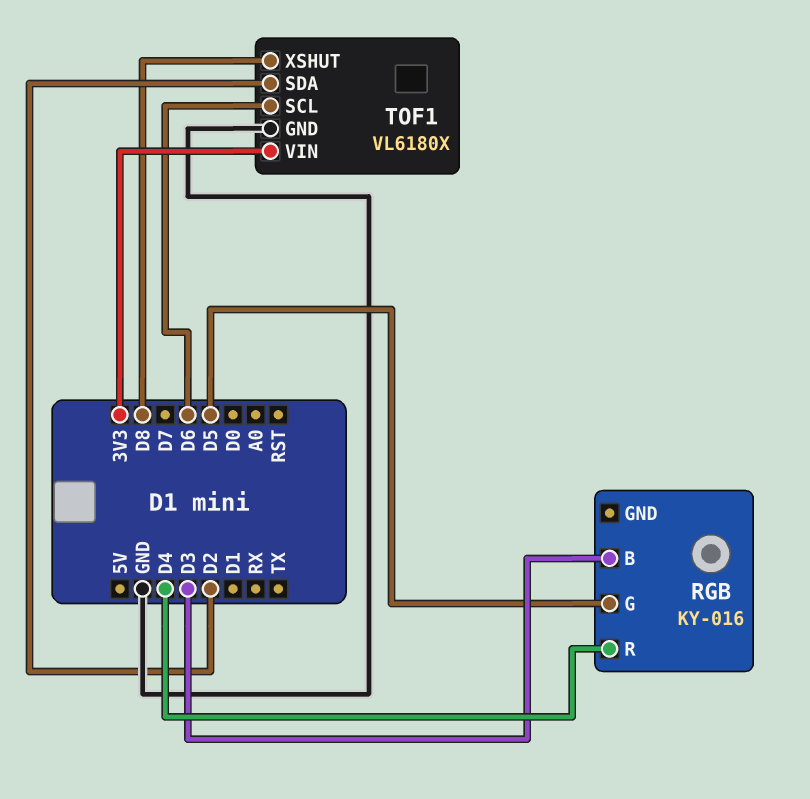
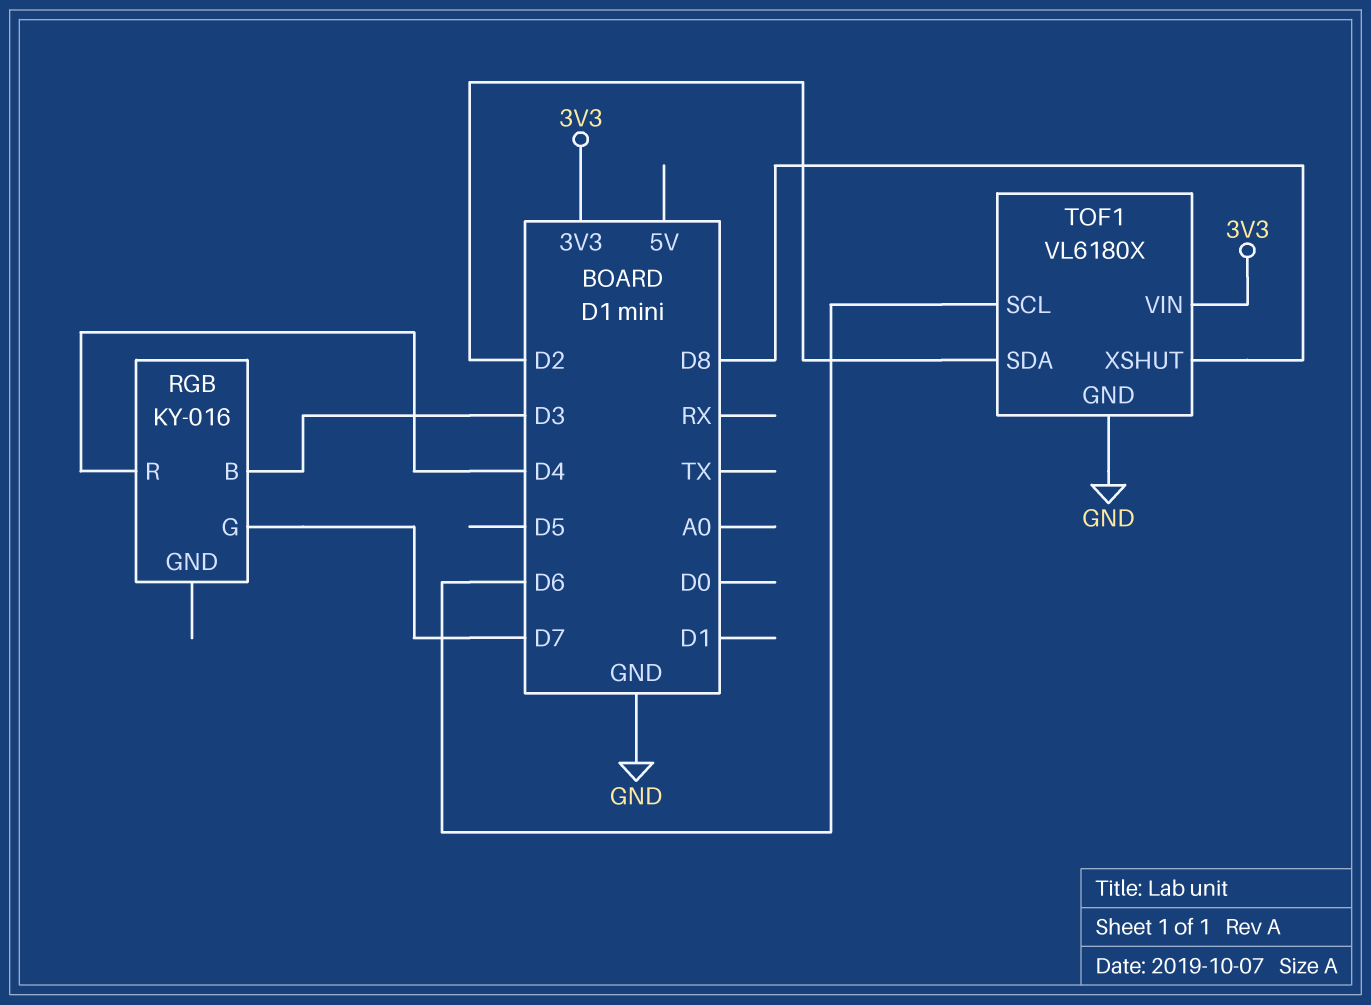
RGB pin G: D5 -> D7

